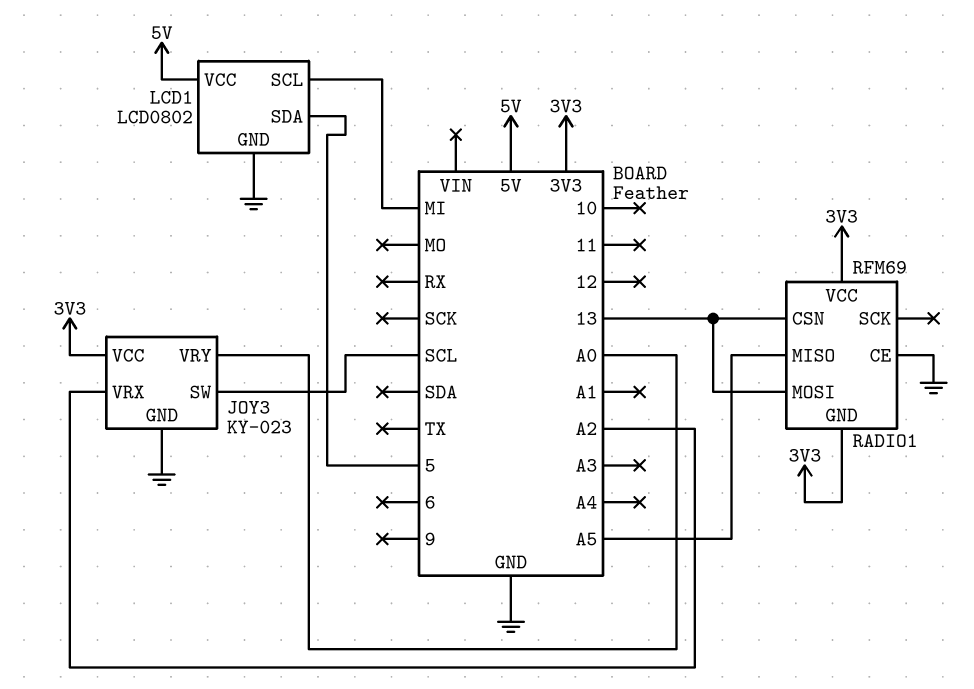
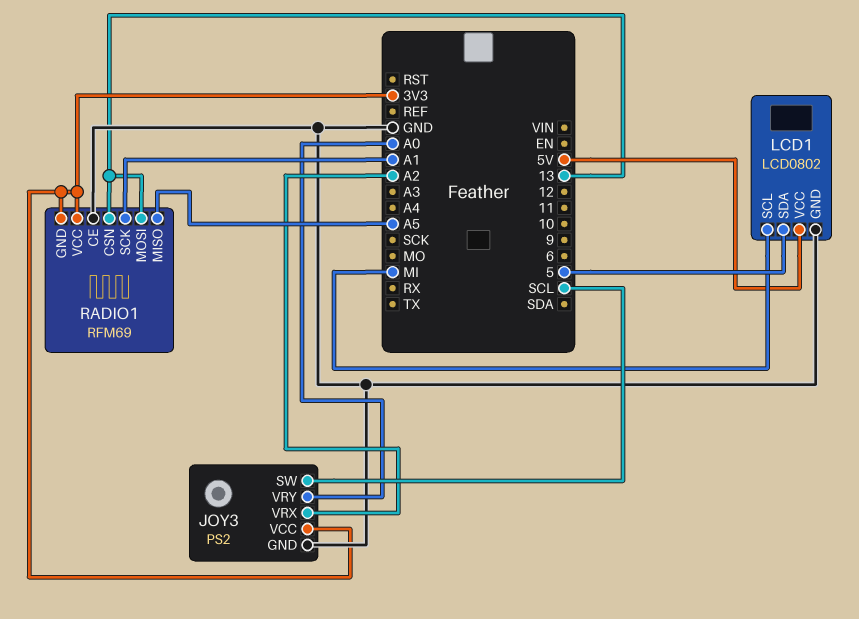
JOY3: KY-023 -> PS2
RADIO1 pin SCK: none -> A1

